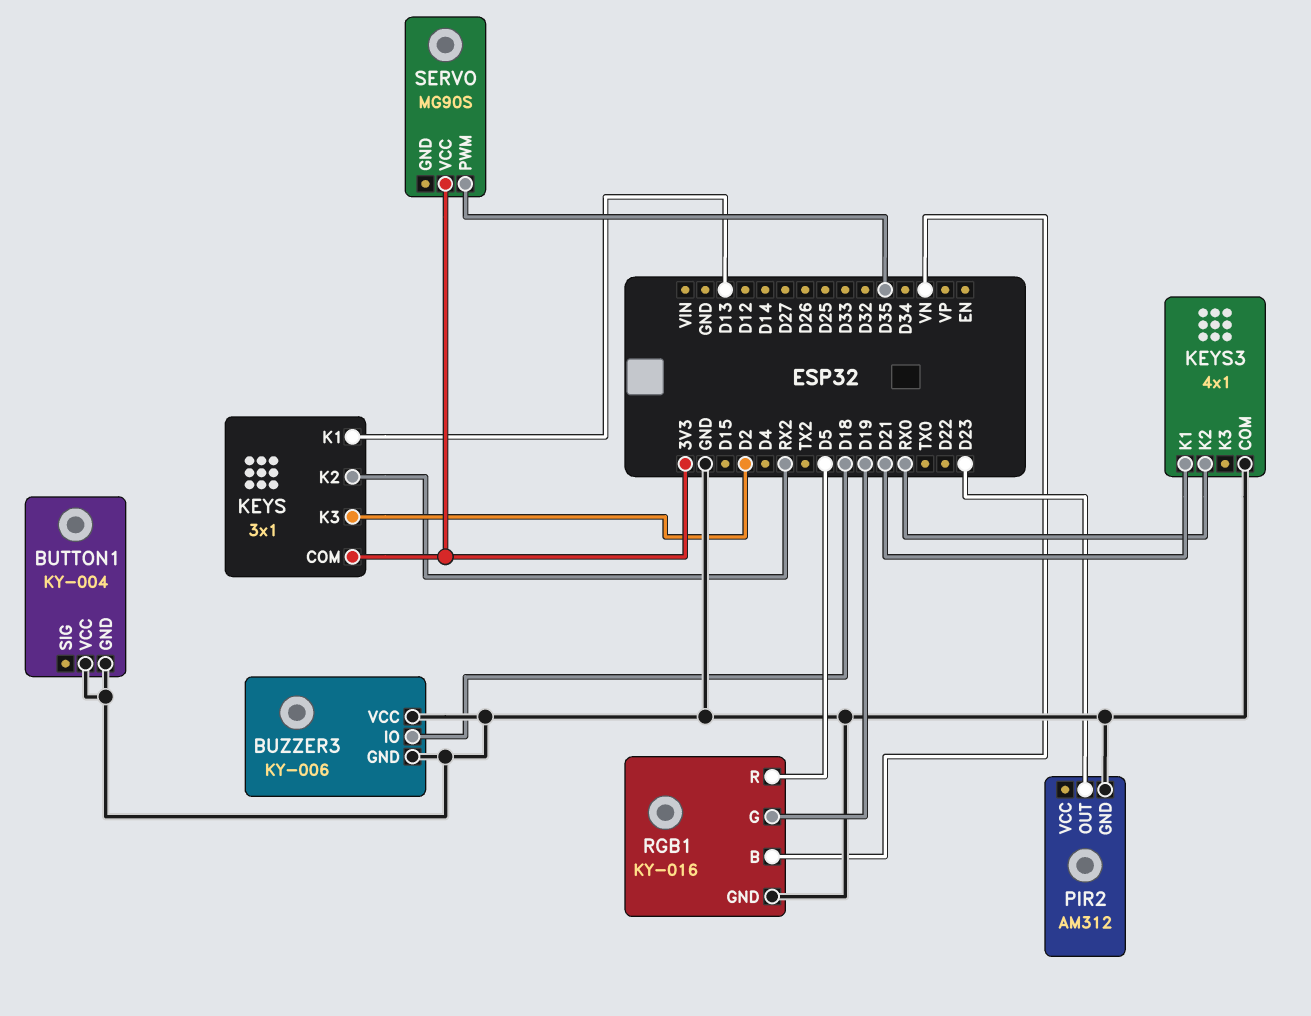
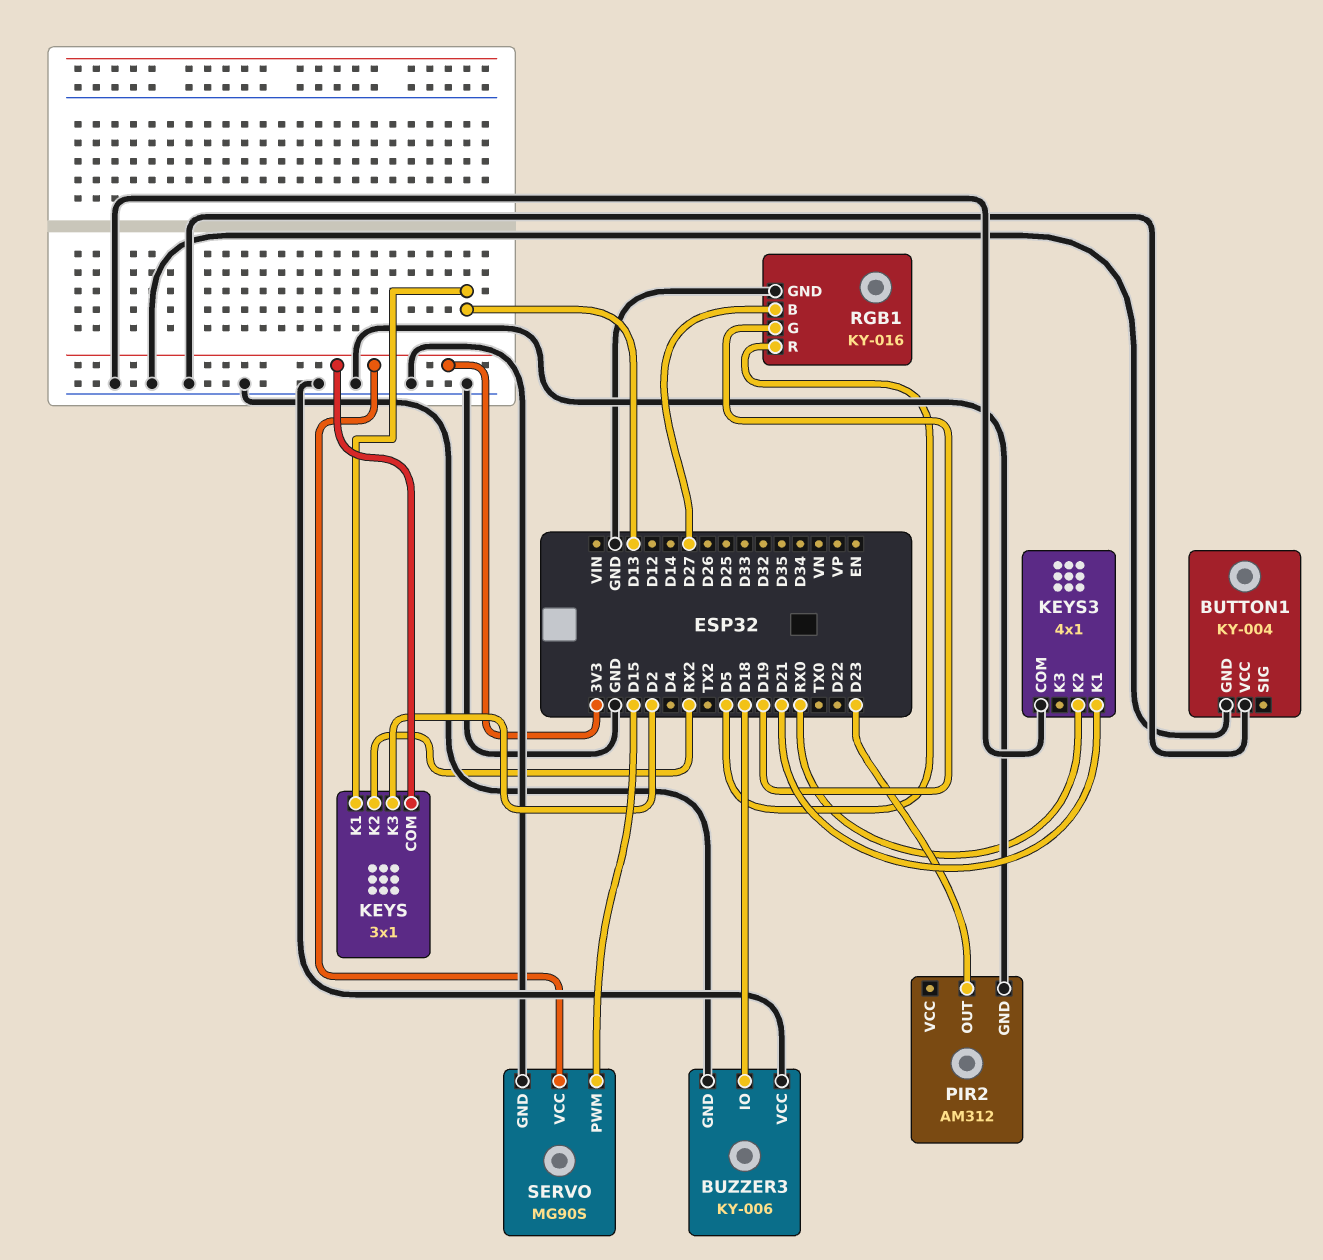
RGB1 pin B: VN -> D27
SERVO pin GND: none -> GND
SERVO pin PWM: D35 -> D15

